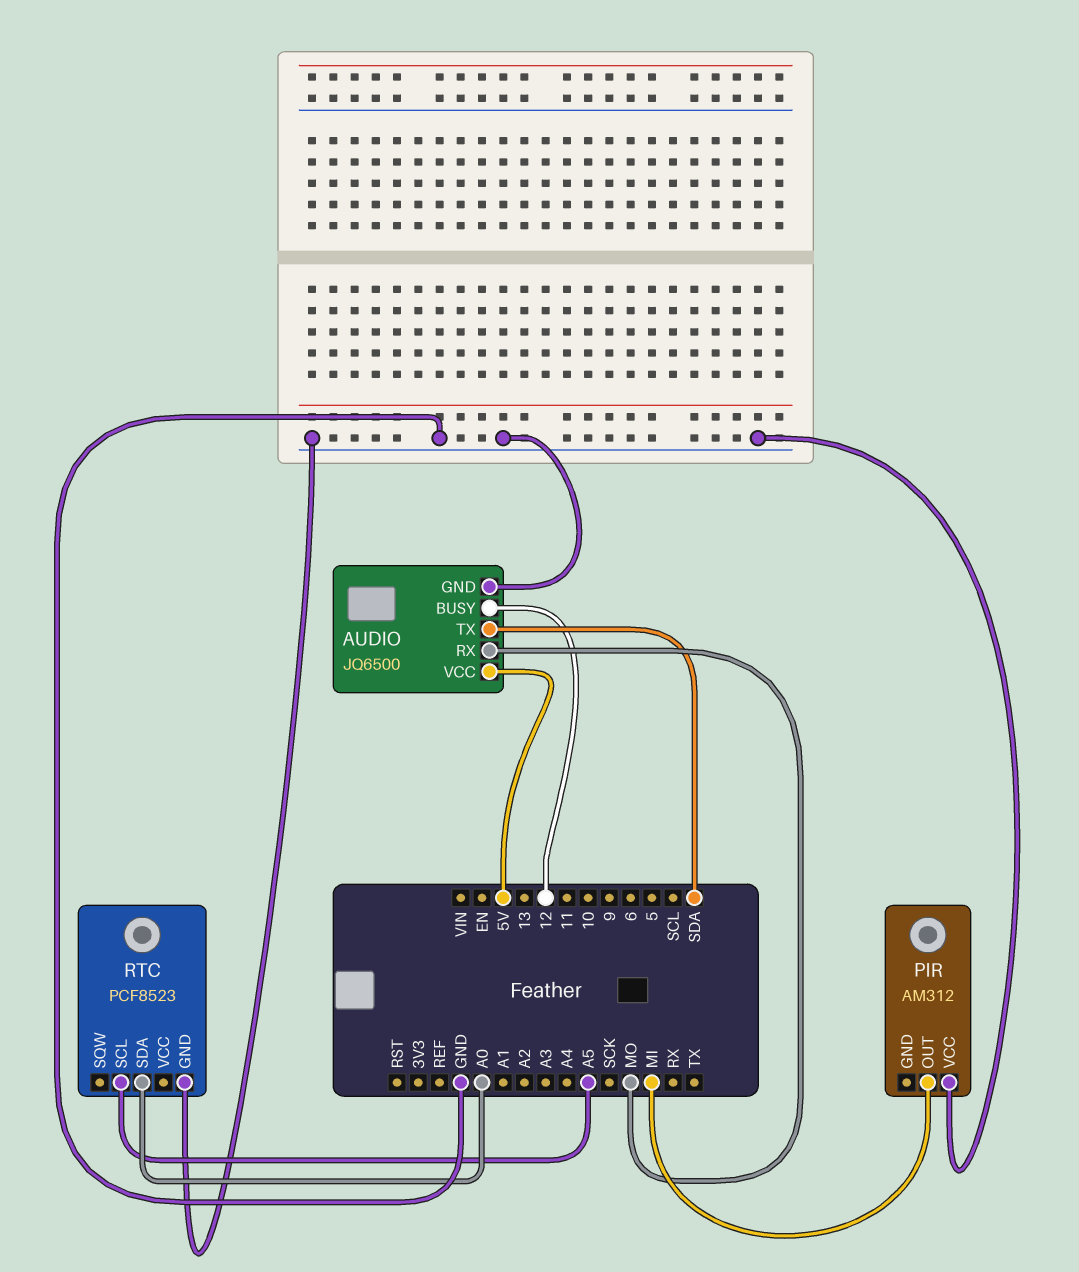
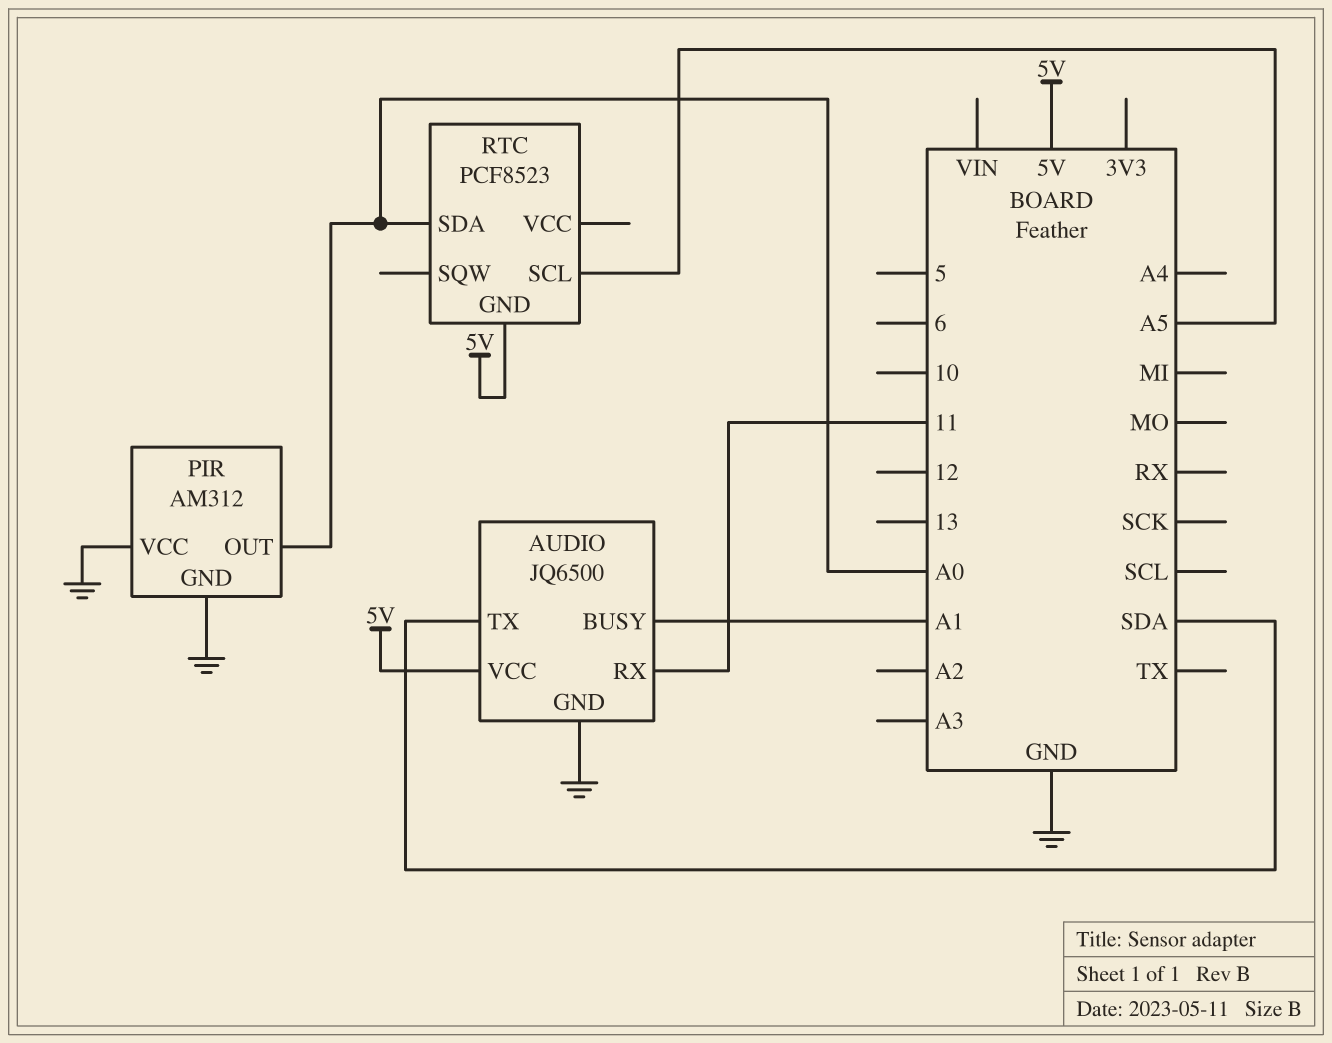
AUDIO pin BUSY: 12 -> A1
AUDIO pin RX: MO -> 11
PIR pin GND: none -> GND
PIR pin OUT: MI -> A0
RTC pin GND: GND -> 5V

